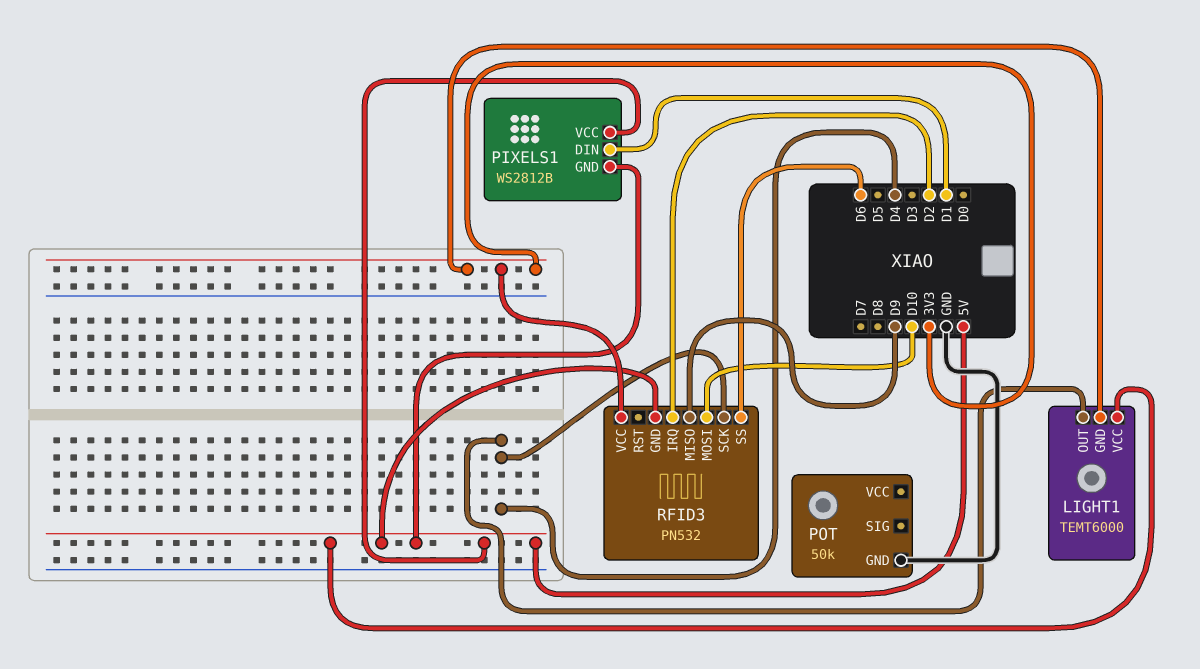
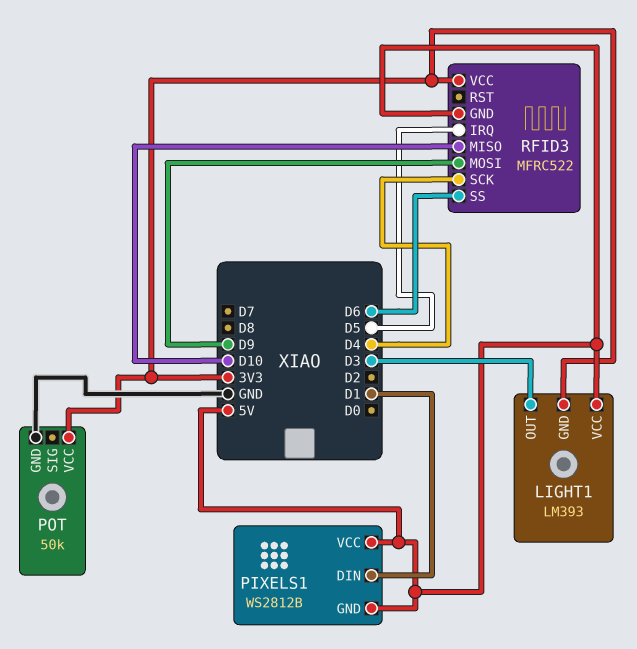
LIGHT1: TEMT6000 -> LM393
LIGHT1 pin OUT: D4 -> D3
POT pin VCC: none -> 3V3
RFID3: PN532 -> MFRC522
RFID3 pin IRQ: D2 -> D5
RFID3 pin MISO: D9 -> D10
RFID3 pin MOSI: D10 -> D9

